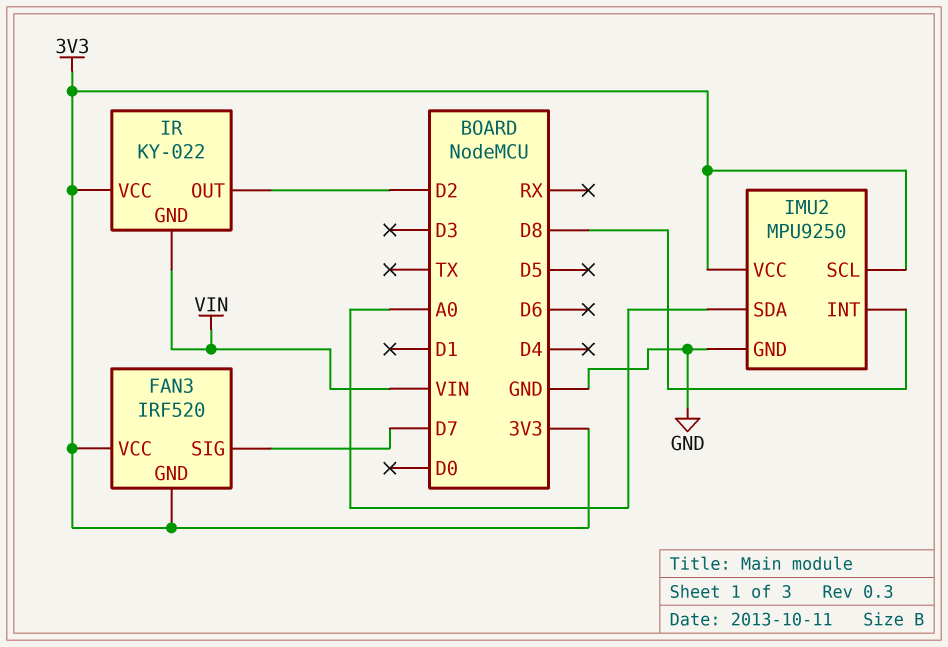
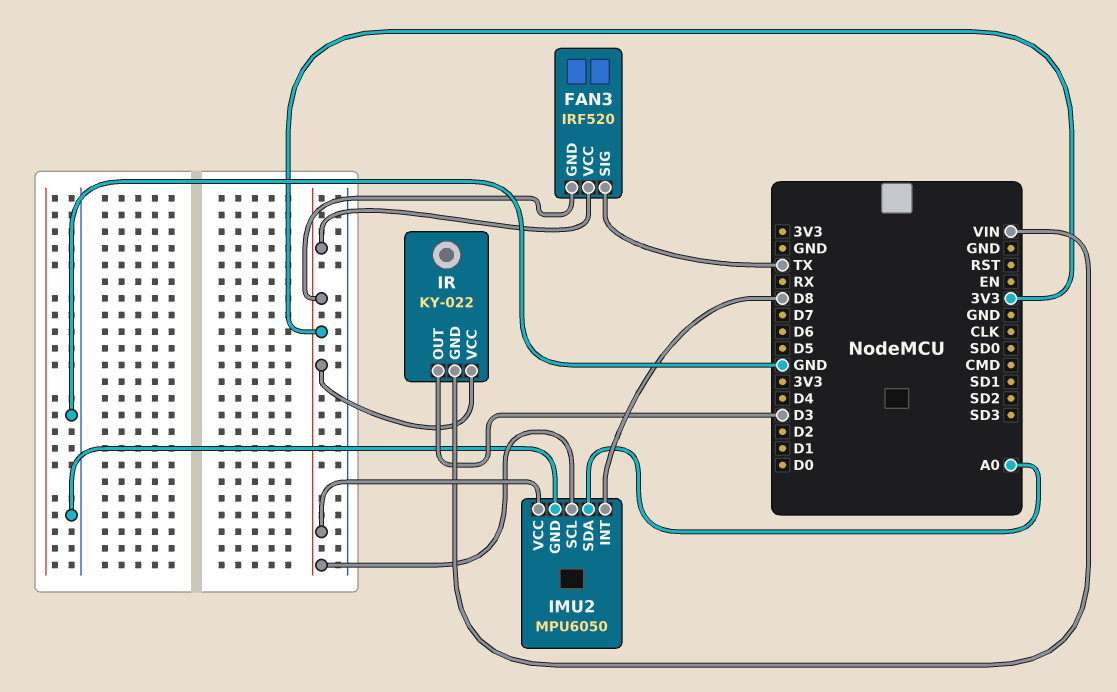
FAN3 pin SIG: D7 -> TX
IMU2: MPU9250 -> MPU6050
IR pin OUT: D2 -> D3

